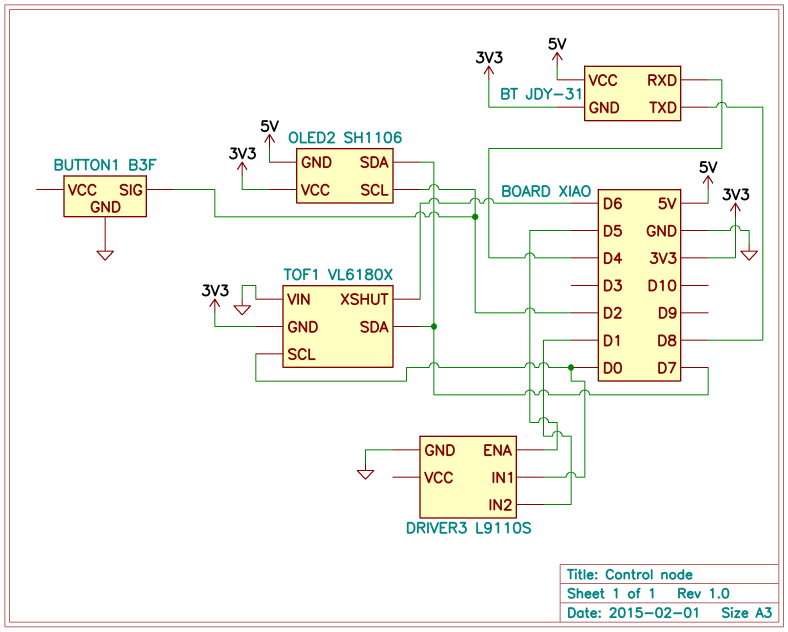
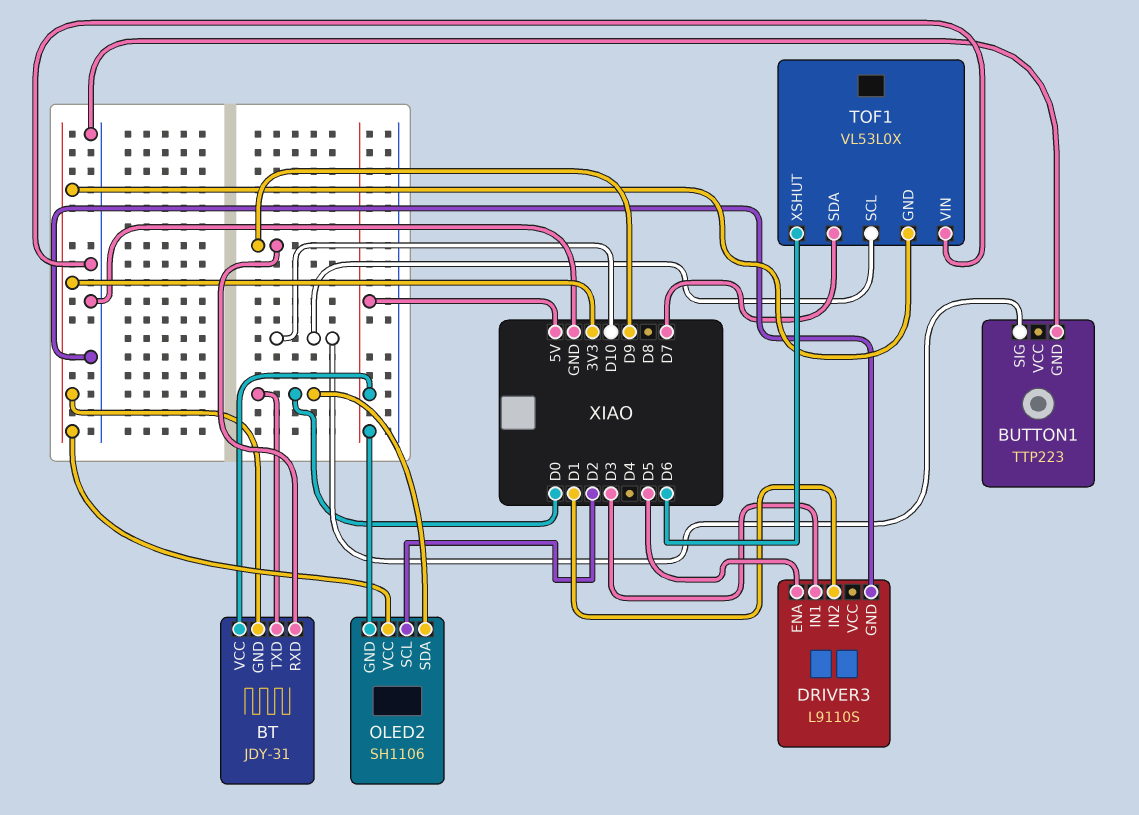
BT pin RXD: D4 -> D9
BT pin TXD: D8 -> D0
BUTTON1: B3F -> TTP223
BUTTON1 pin SIG: D2 -> D10
DRIVER3 pin IN1: D0 -> D3
OLED2 pin SDA: D7 -> D0
TOF1: VL6180X -> VL53L0X
TOF1 pin SCL: D0 -> D10

